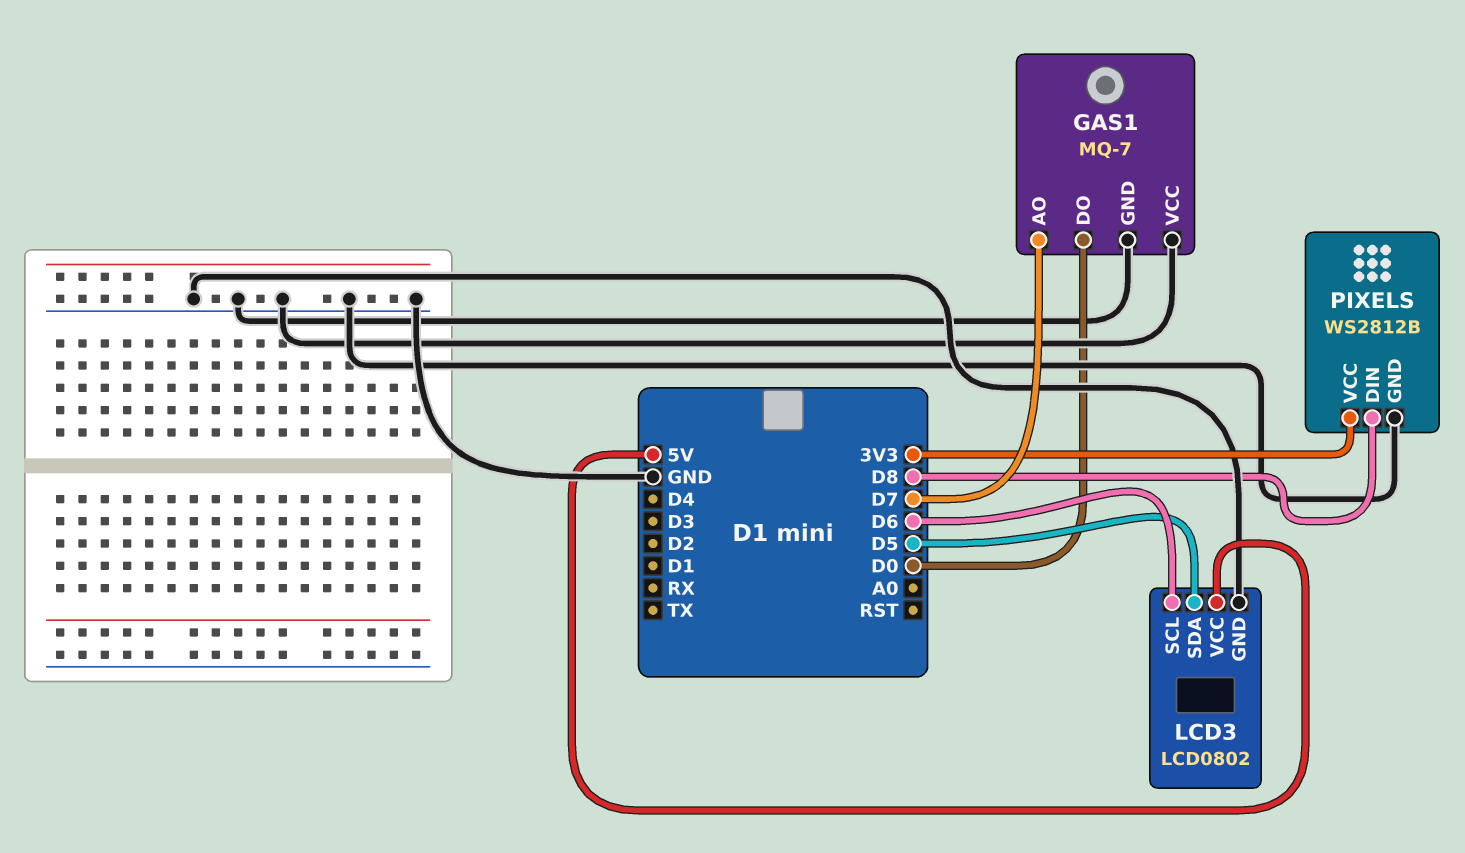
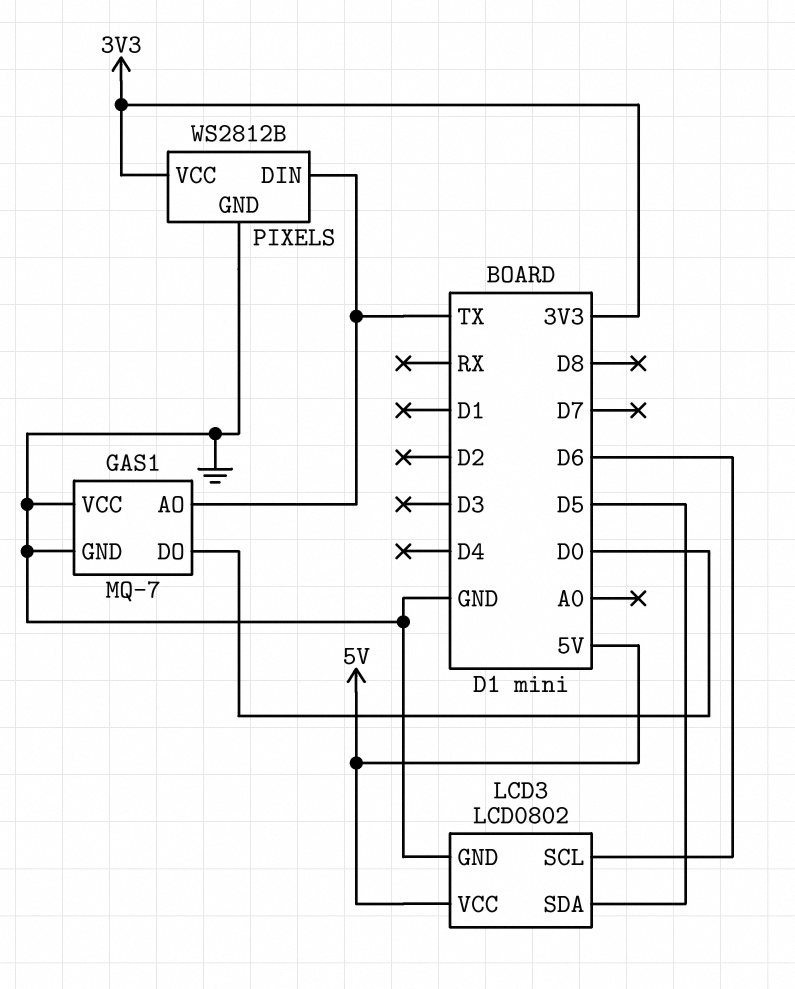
GAS1 pin AO: D7 -> TX
PIXELS pin DIN: D8 -> TX

